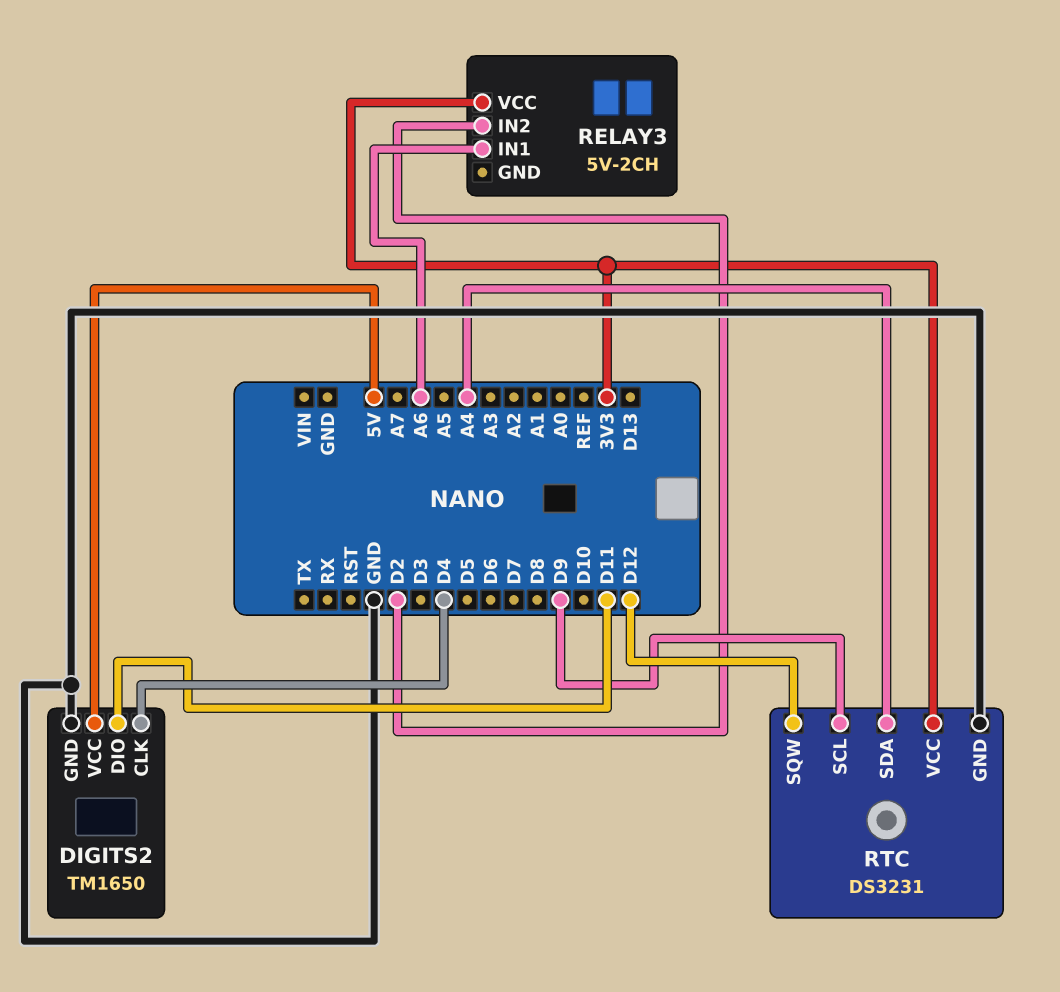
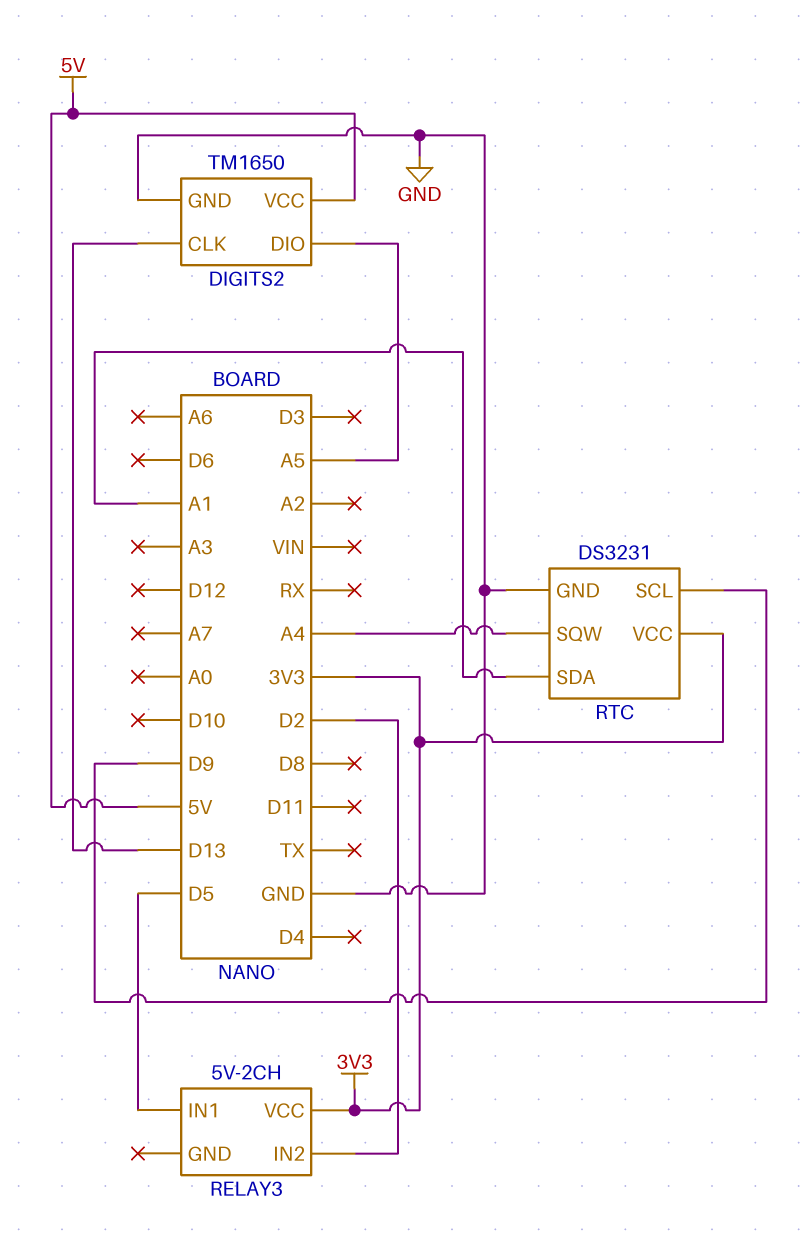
DIGITS2 pin CLK: D4 -> D13
DIGITS2 pin DIO: D11 -> A5
RELAY3 pin IN1: A6 -> D5
RTC pin SDA: A4 -> A1
RTC pin SQW: D12 -> A4

